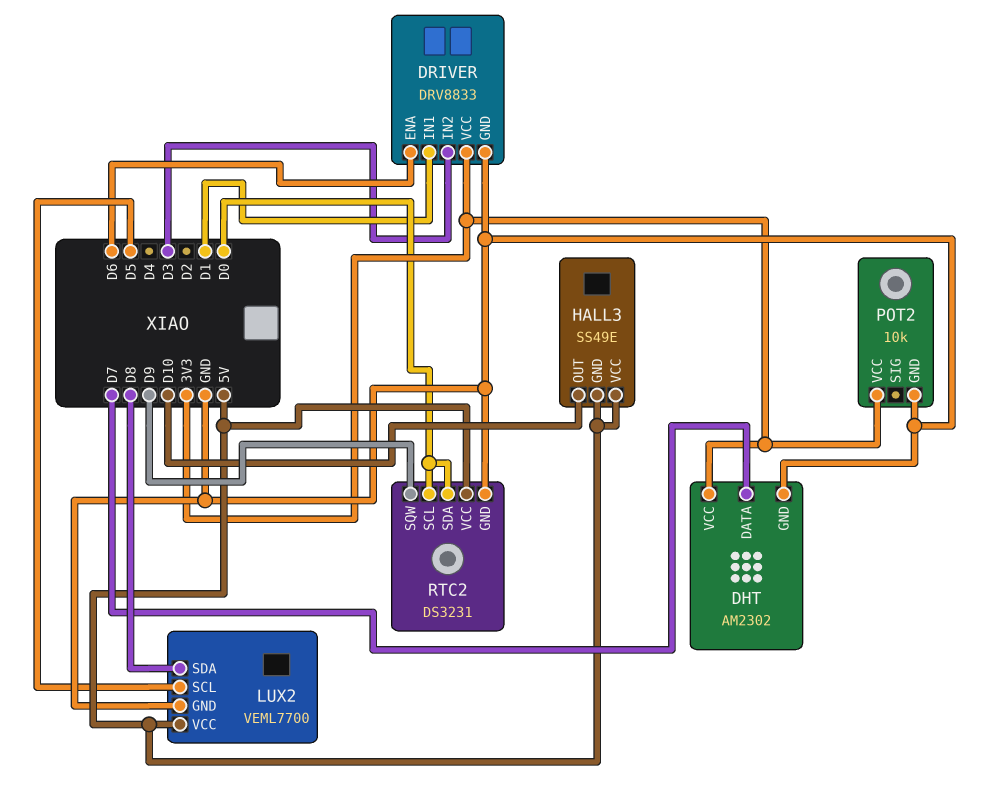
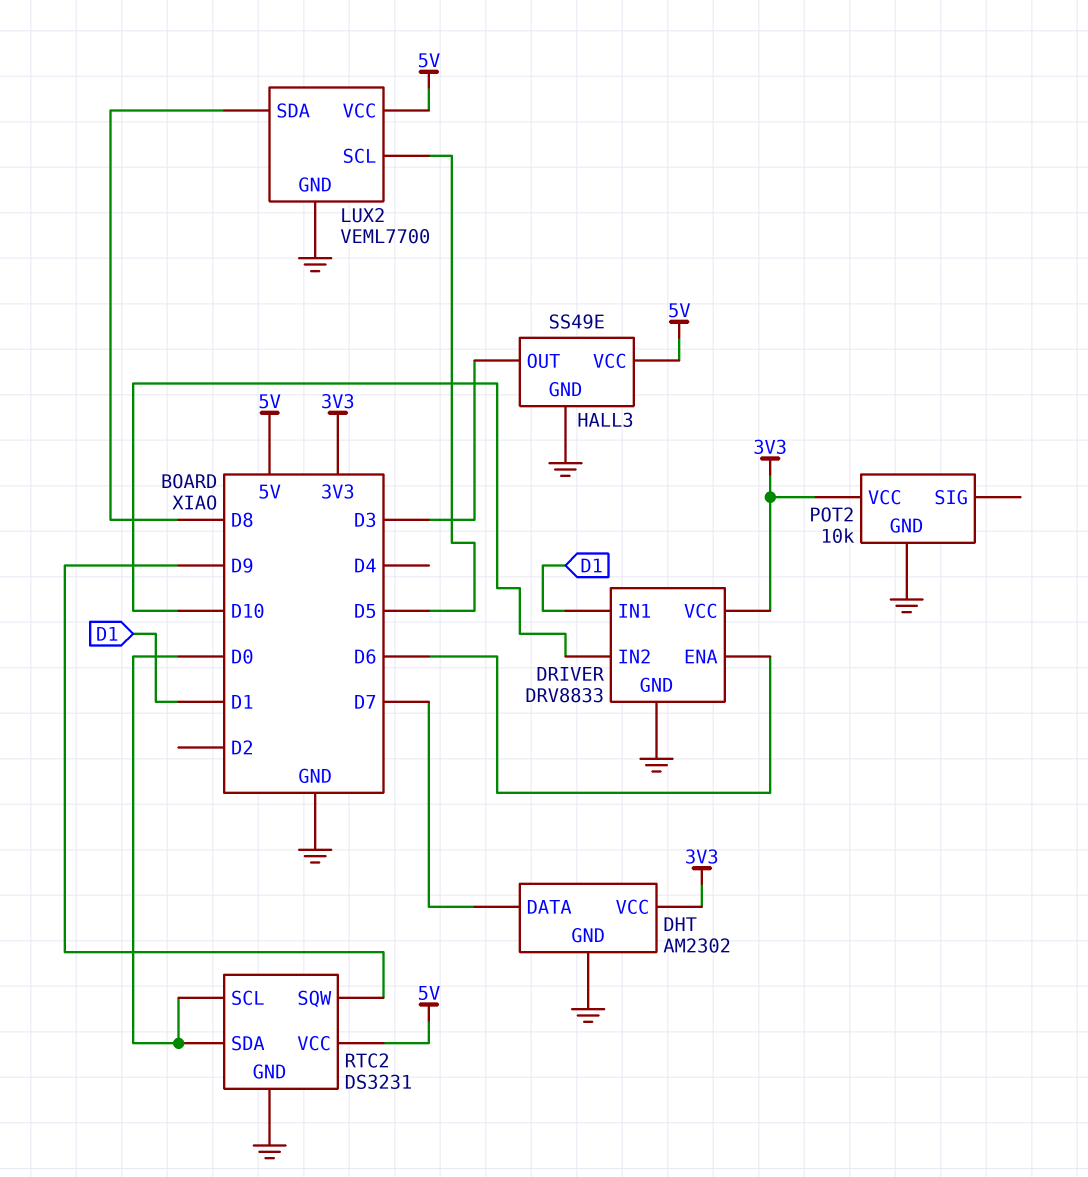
DRIVER pin IN2: D3 -> D10
HALL3 pin GND: 5V -> GND
HALL3 pin OUT: D10 -> D3

